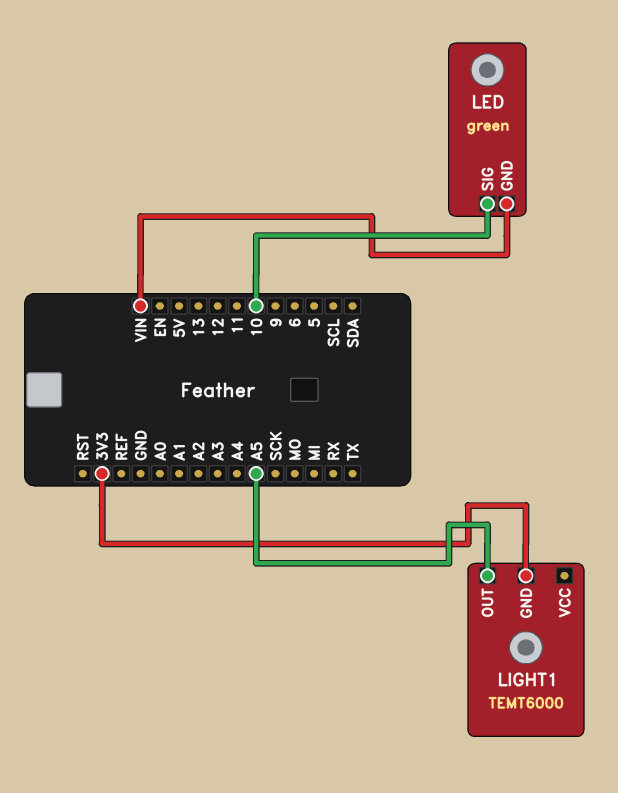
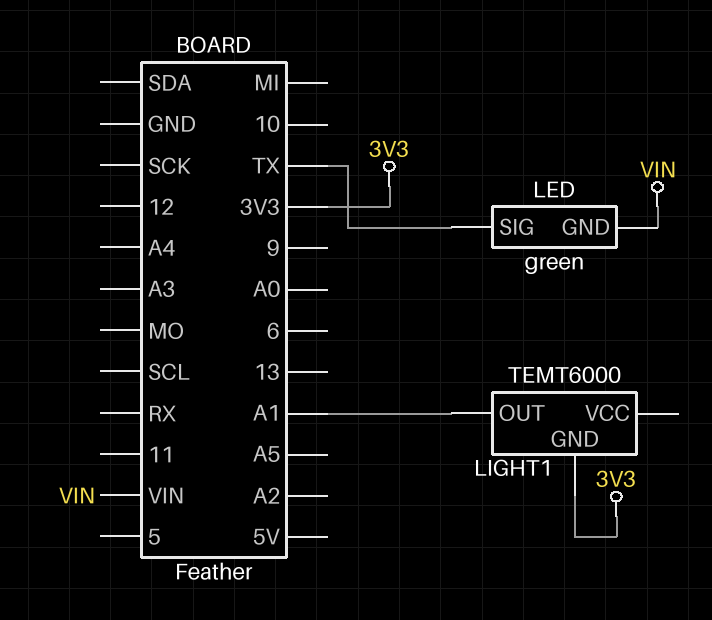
LED pin SIG: 10 -> TX
LIGHT1 pin OUT: A5 -> A1

